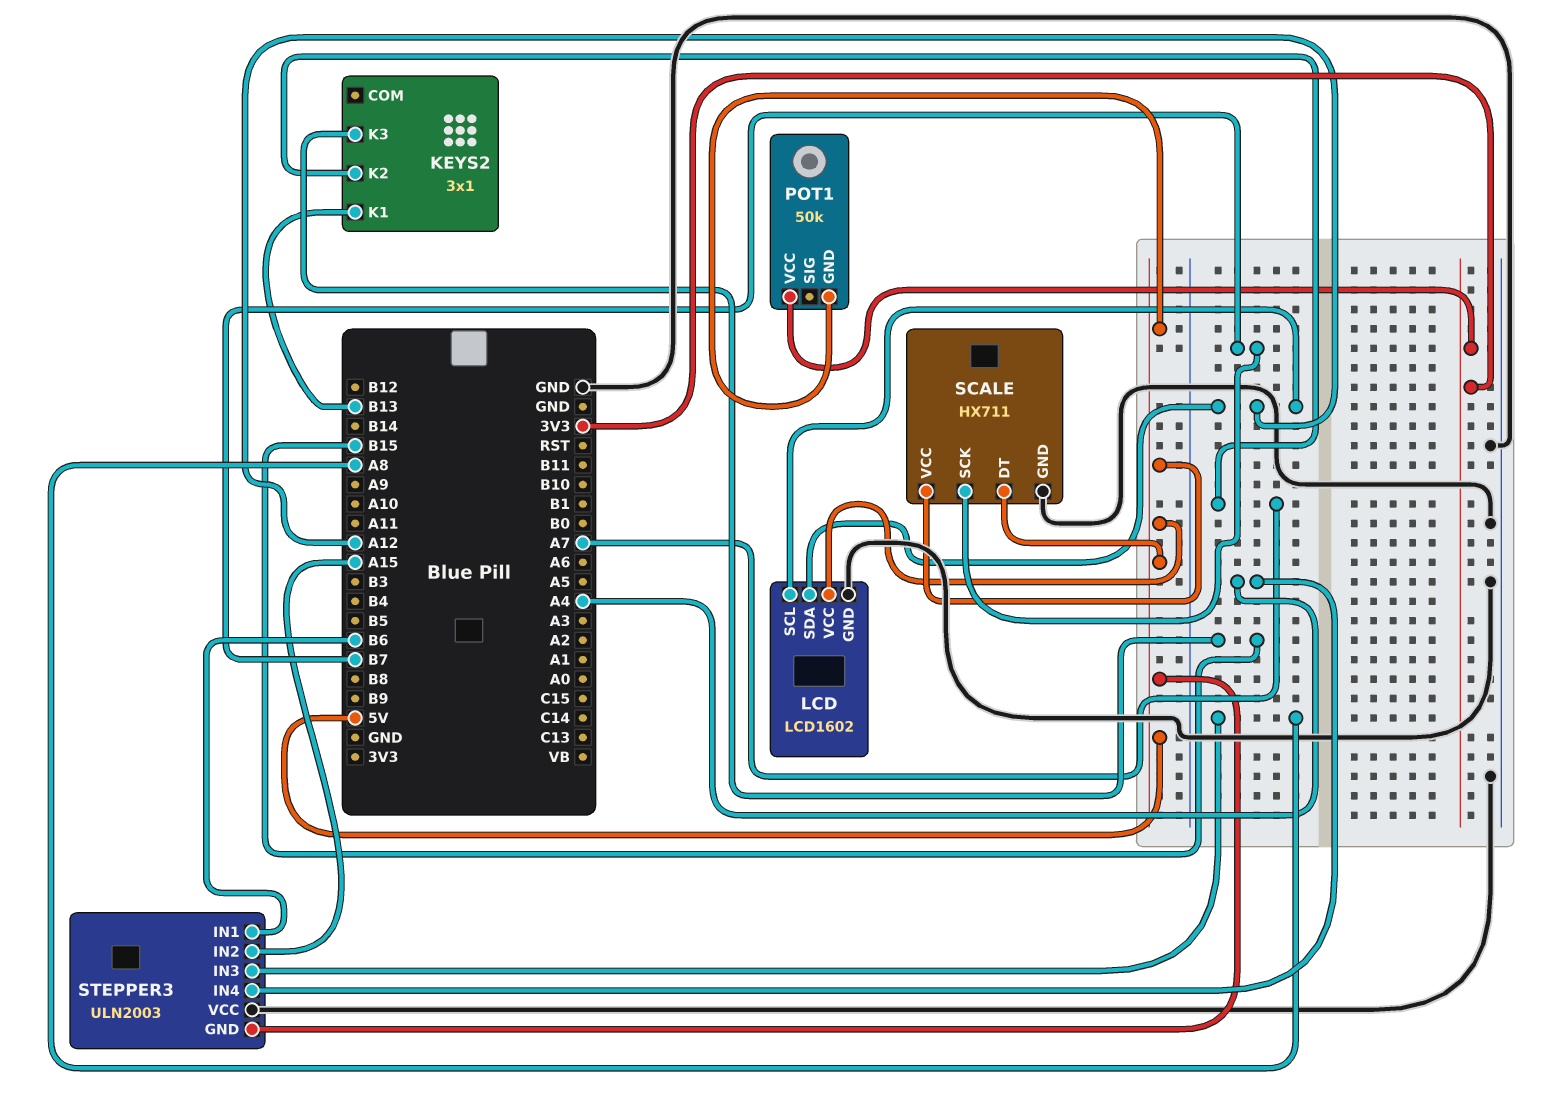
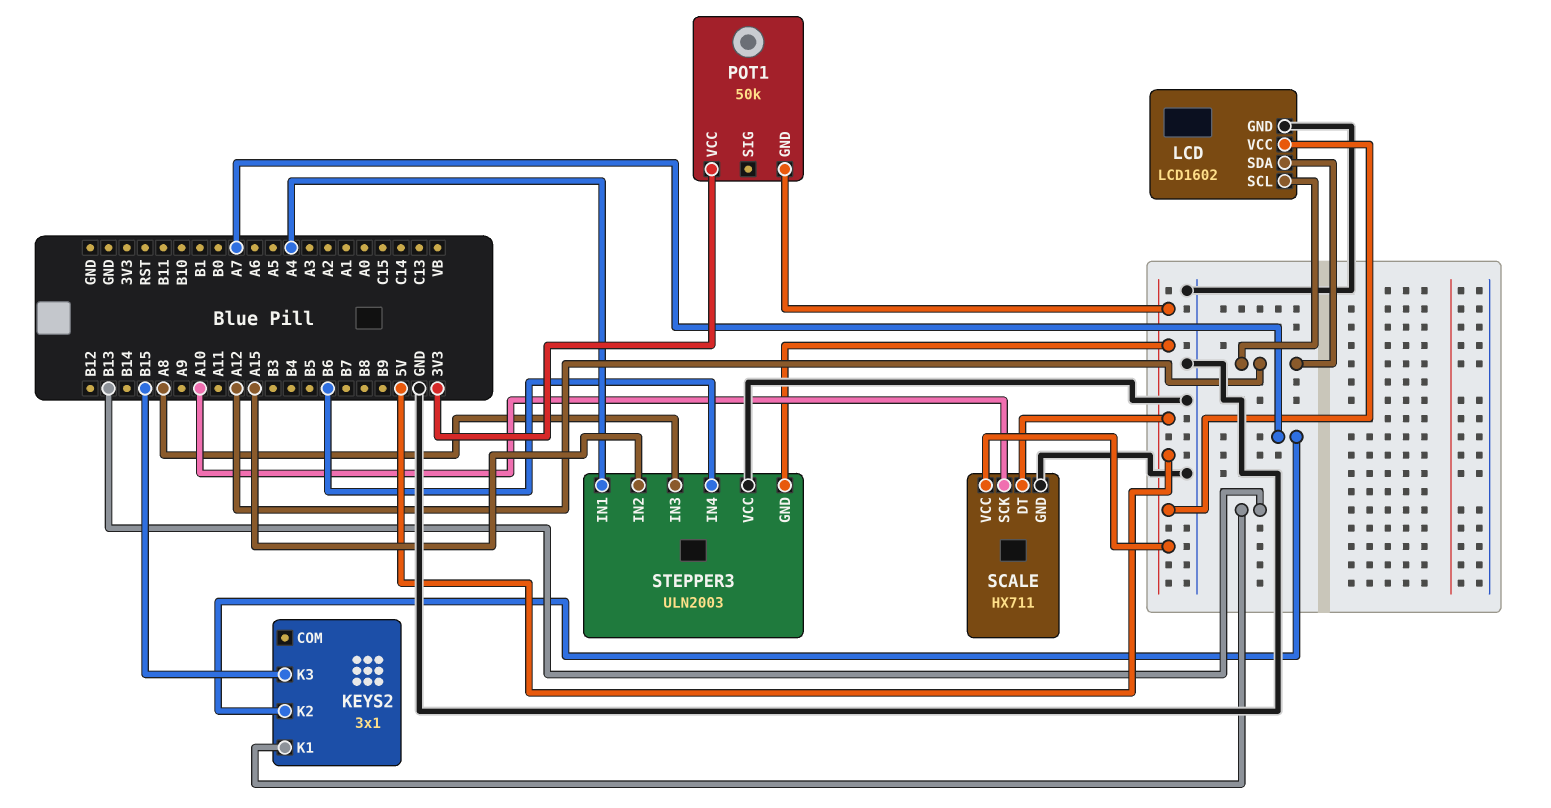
SCALE pin SCK: B7 -> A10
STEPPER3 pin IN1: B6 -> A4
STEPPER3 pin IN4: A4 -> B6

